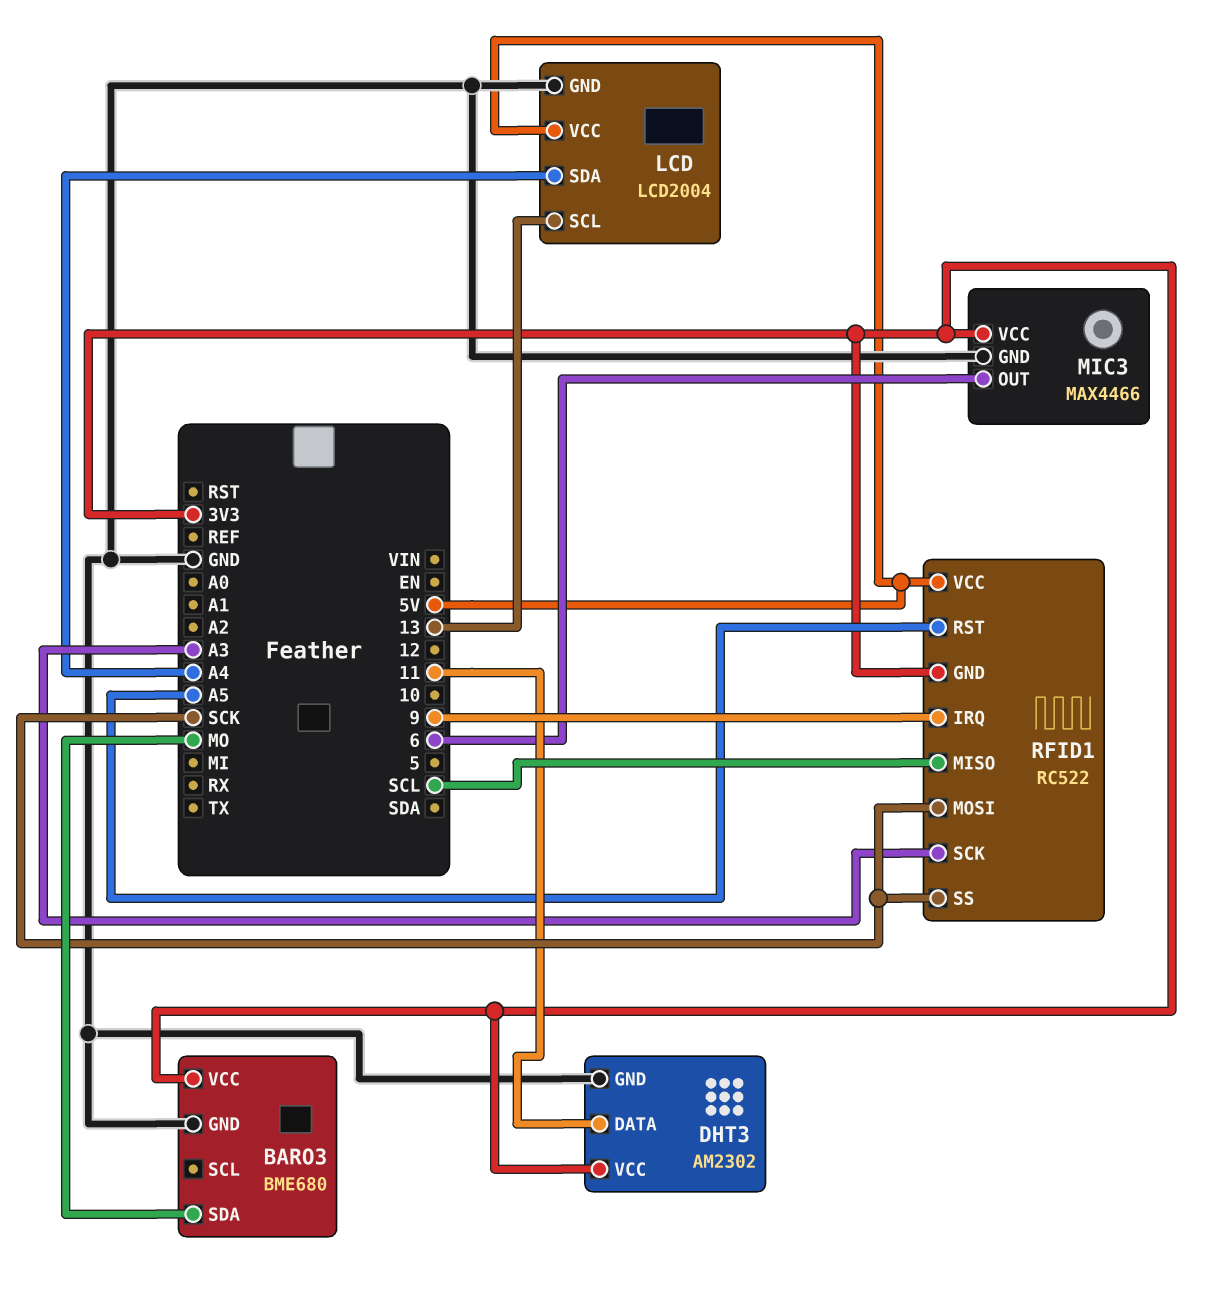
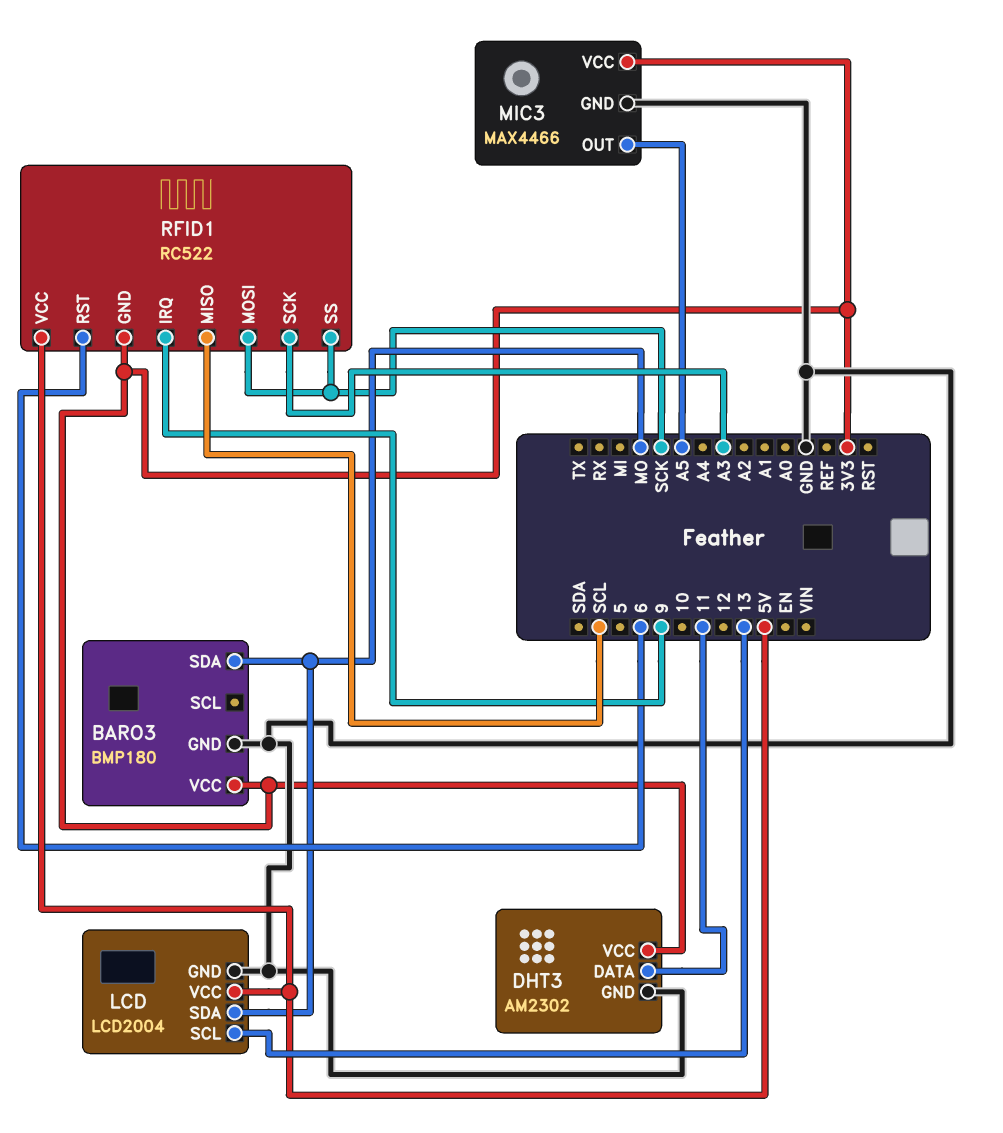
BARO3: BME680 -> BMP180
LCD pin SDA: A4 -> MO
MIC3 pin OUT: 6 -> A5
RFID1 pin RST: A5 -> 6

